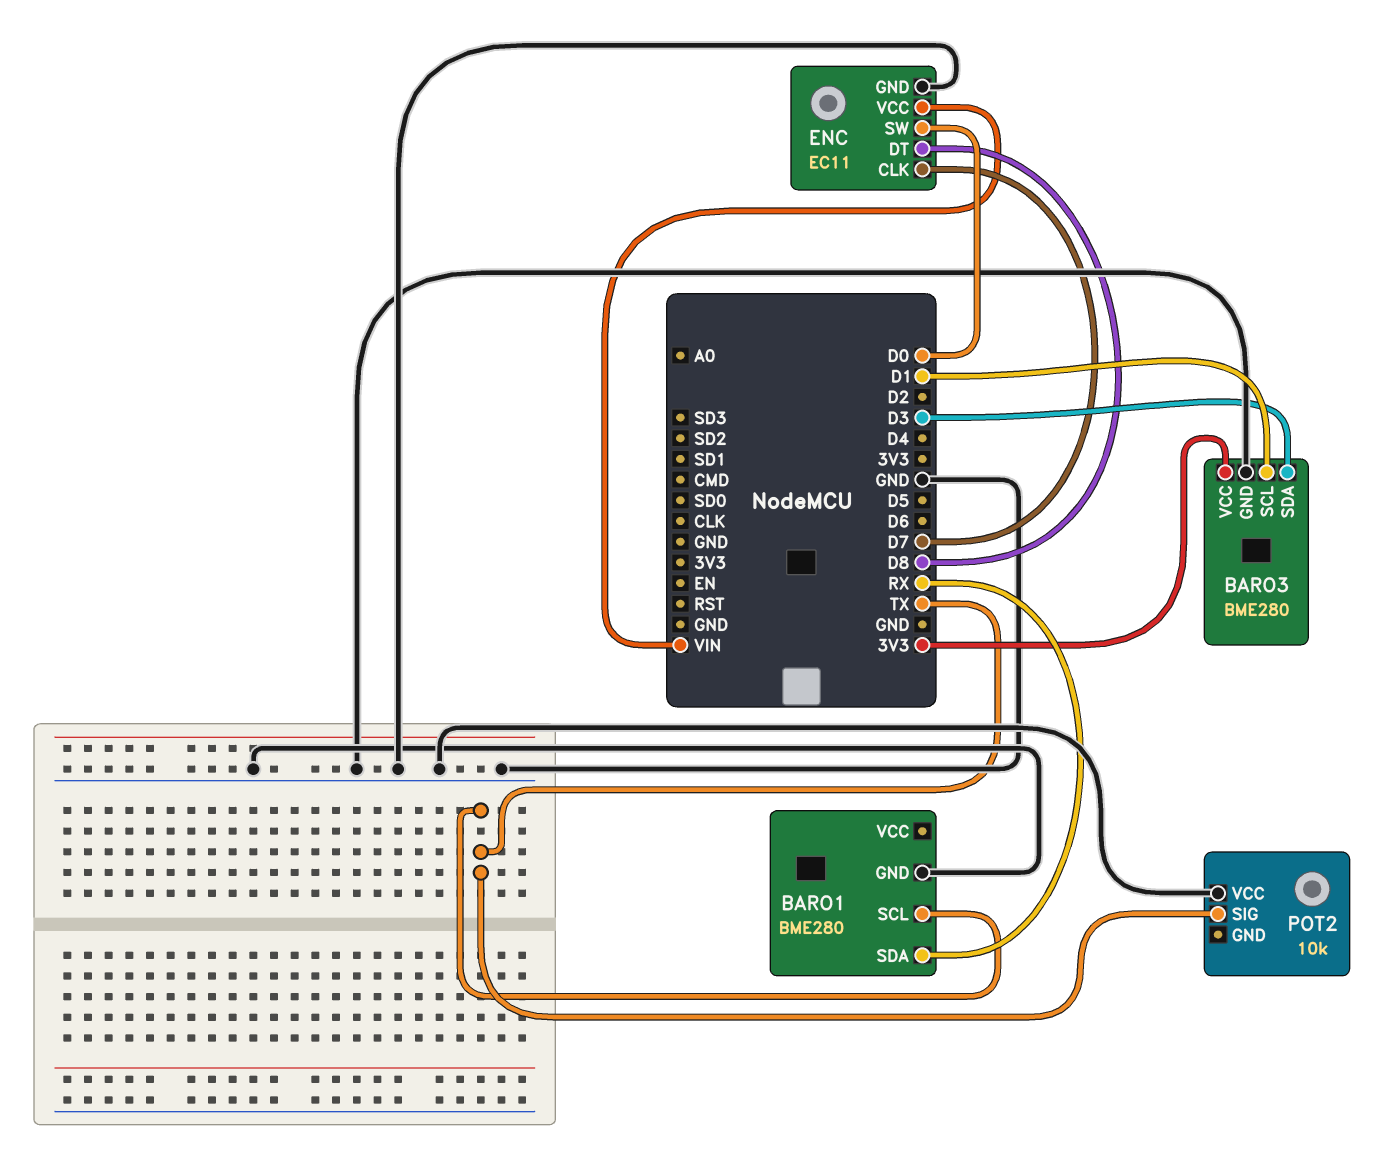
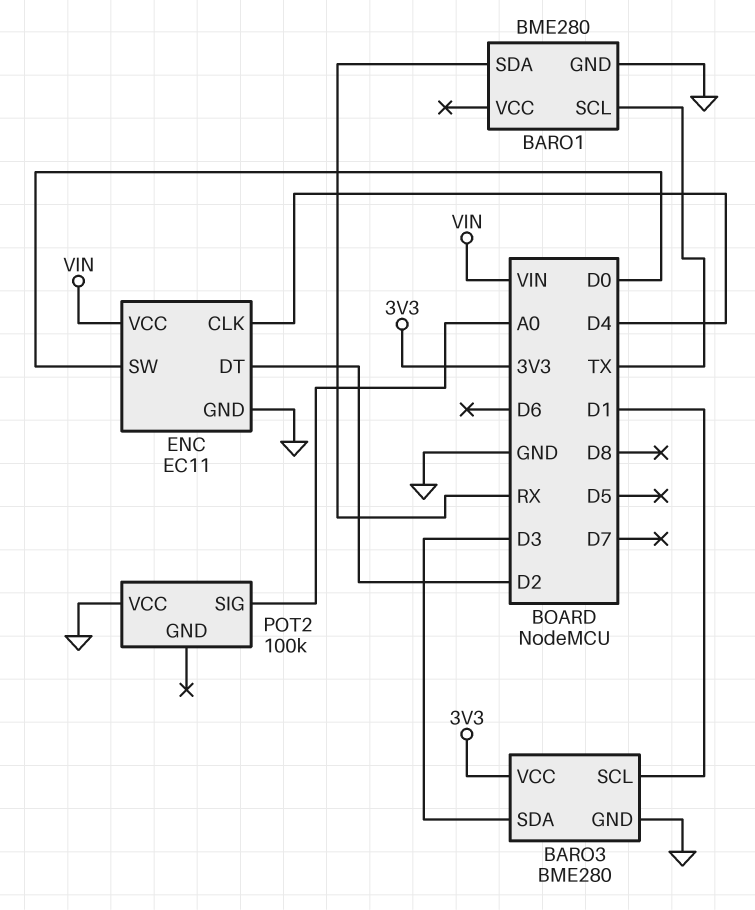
ENC pin CLK: D7 -> D4
ENC pin DT: D8 -> D2
POT2: 10k -> 100k
POT2 pin SIG: TX -> A0

